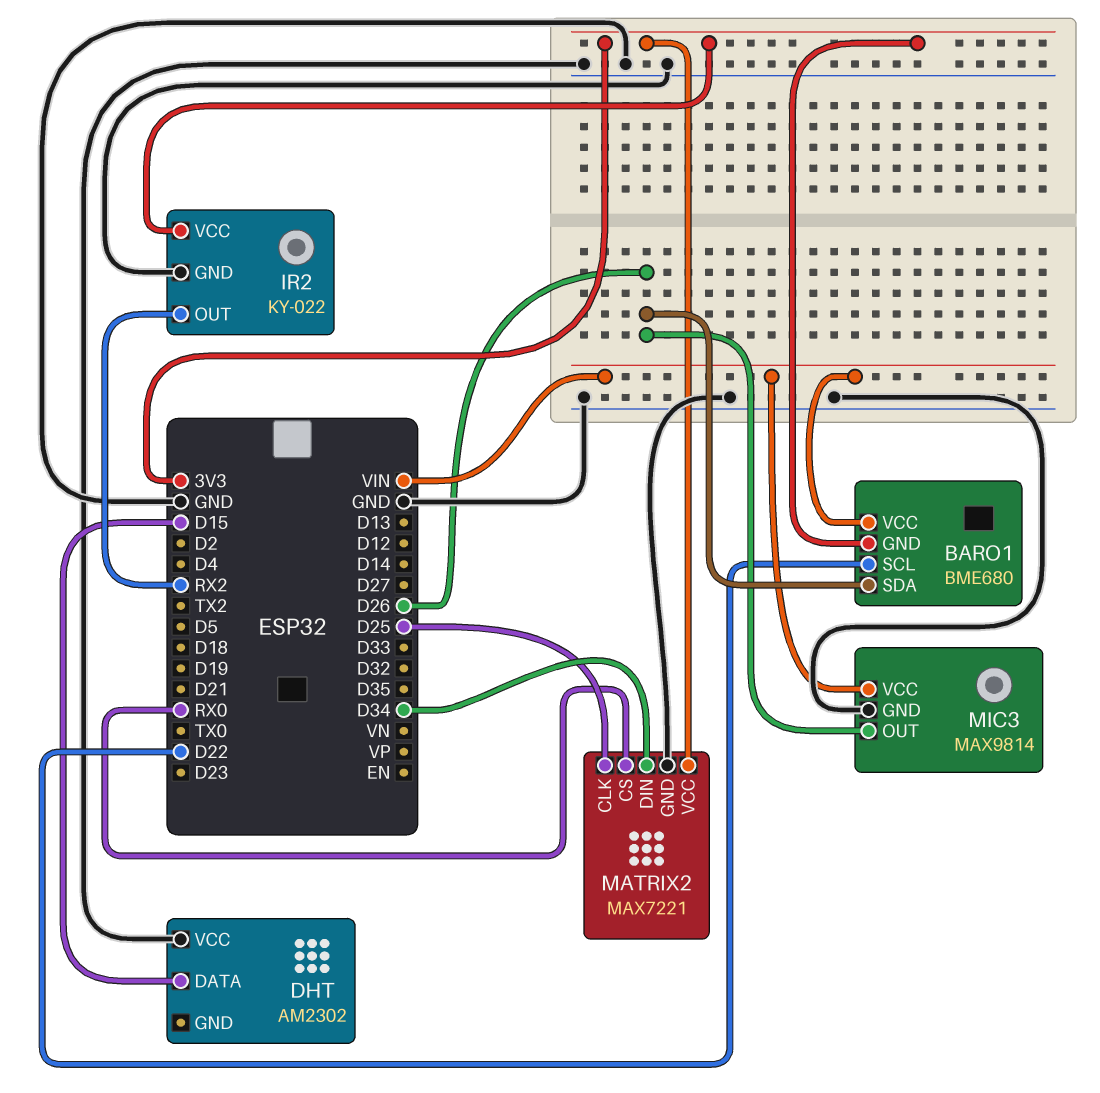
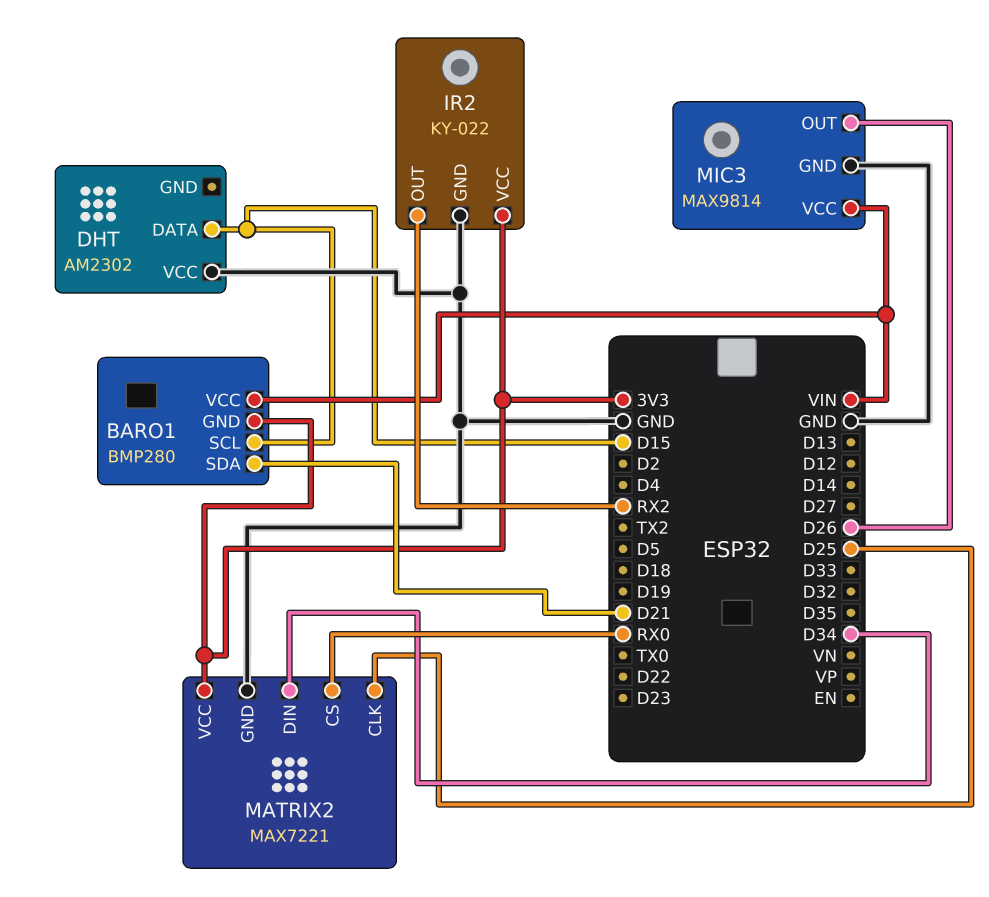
BARO1: BME680 -> BMP280
BARO1 pin SCL: D22 -> D15
BARO1 pin SDA: D26 -> D21

